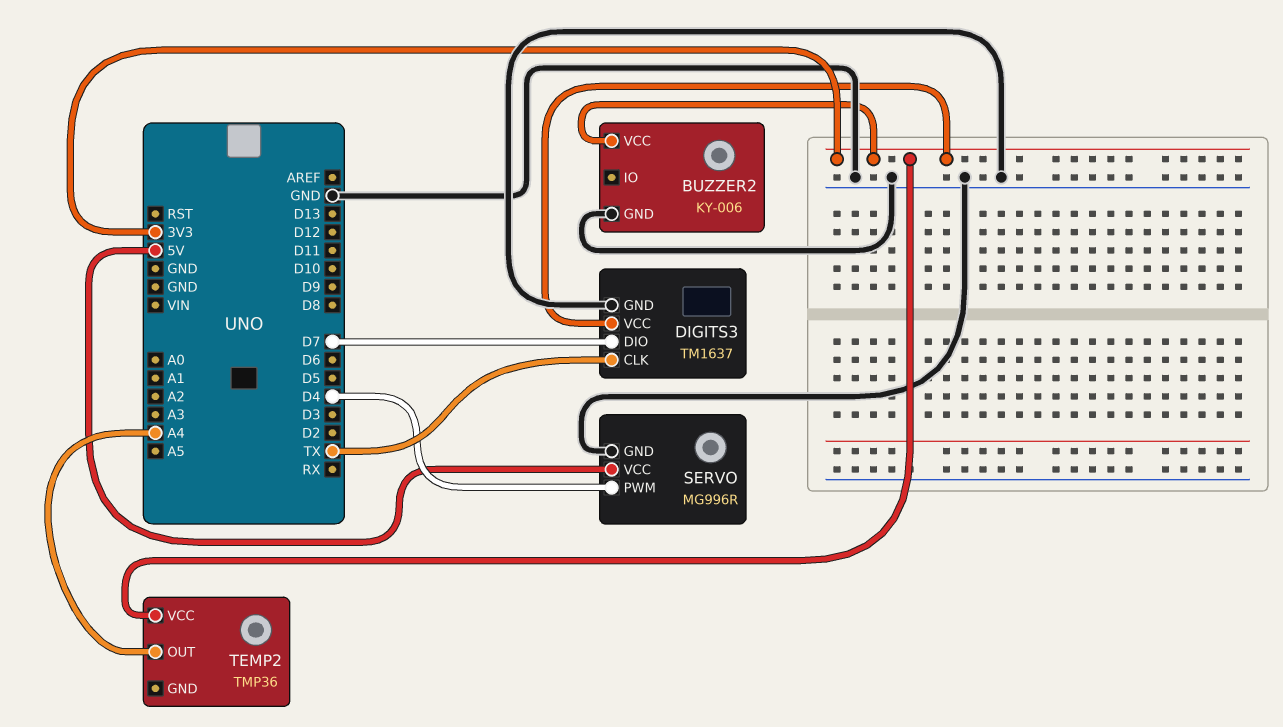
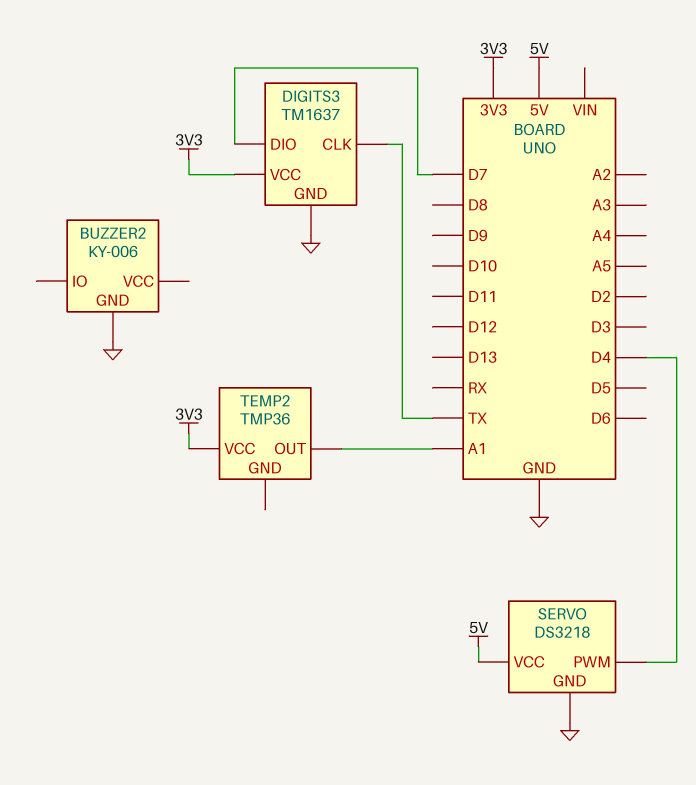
BUZZER2 pin VCC: 3V3 -> none
SERVO: MG996R -> DS3218
TEMP2 pin OUT: A4 -> A1

